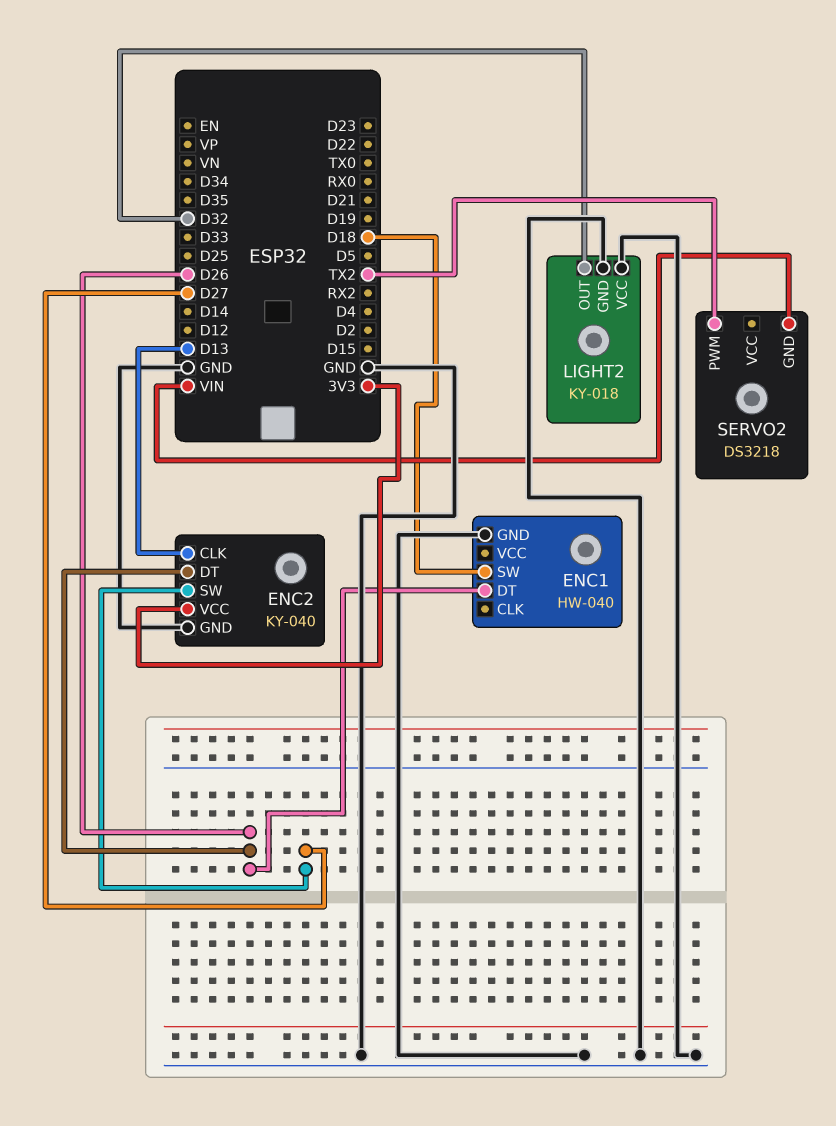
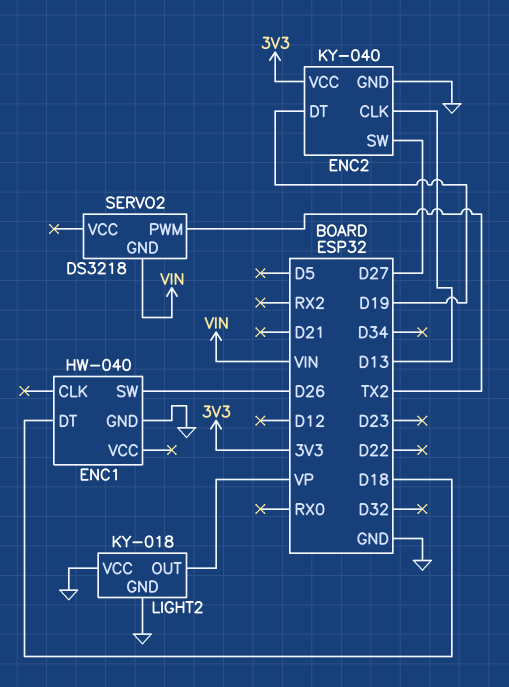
ENC1 pin DT: D26 -> D18
ENC1 pin SW: D18 -> D26
ENC2 pin DT: D26 -> D19
LIGHT2 pin OUT: D32 -> VP

